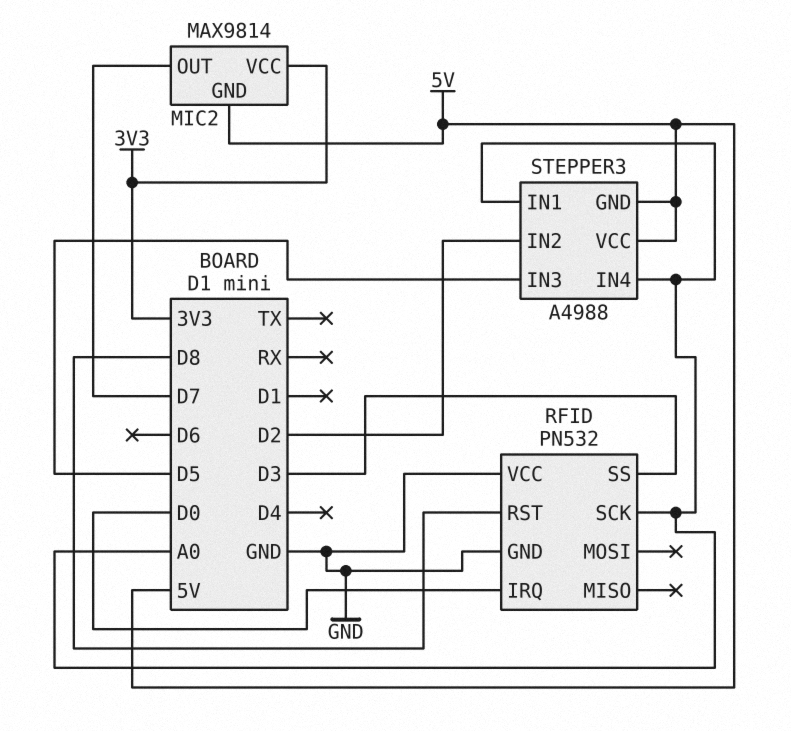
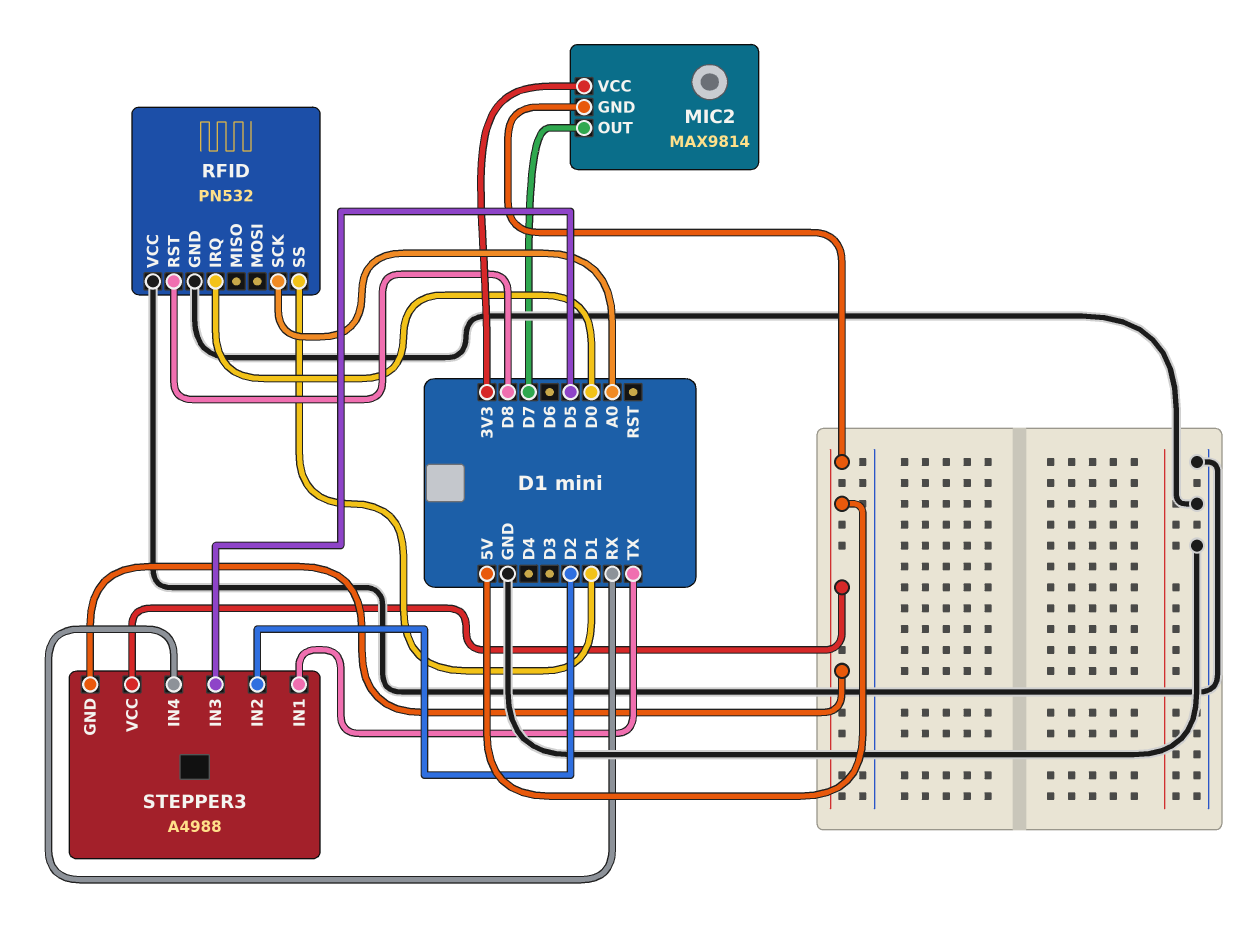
RFID pin SS: D3 -> D1
STEPPER3 pin IN1: A0 -> TX
STEPPER3 pin IN4: A0 -> RX

